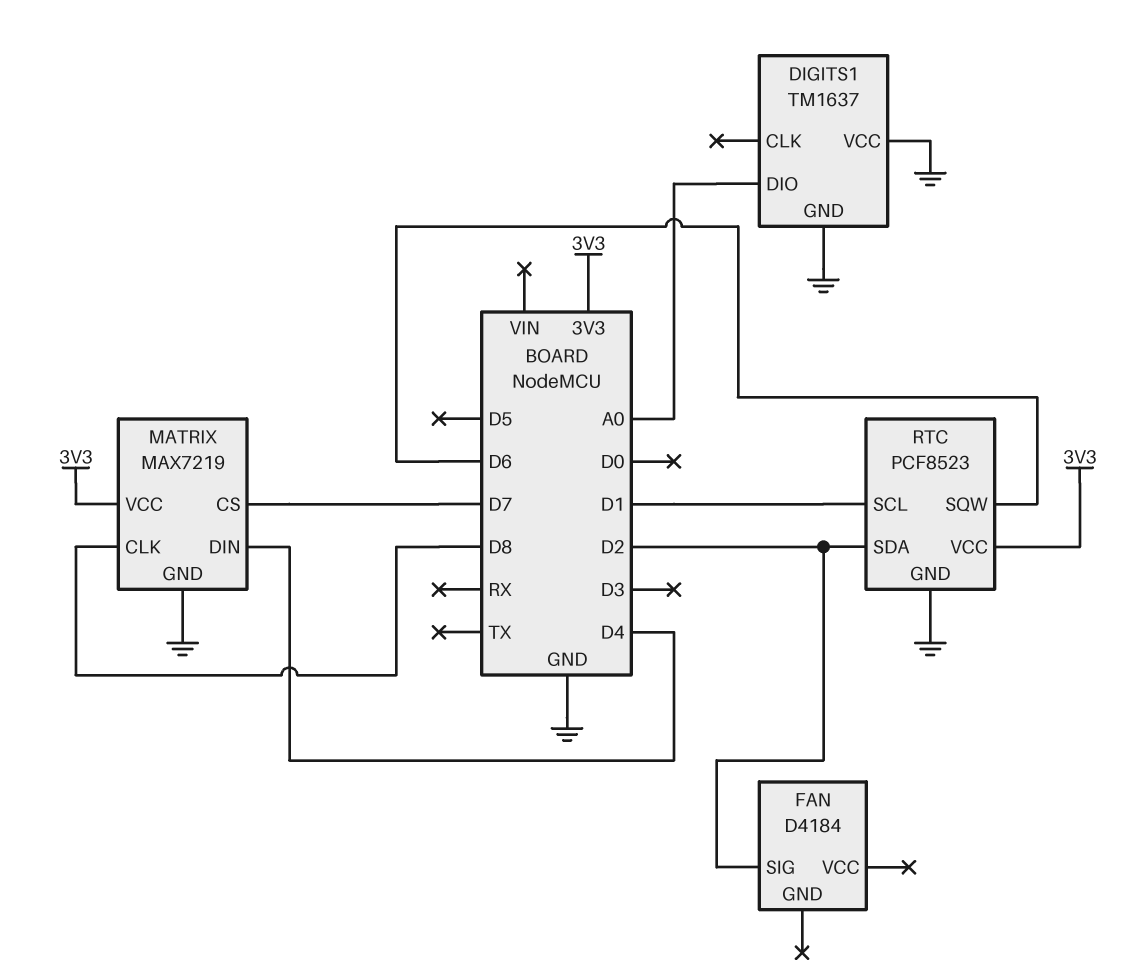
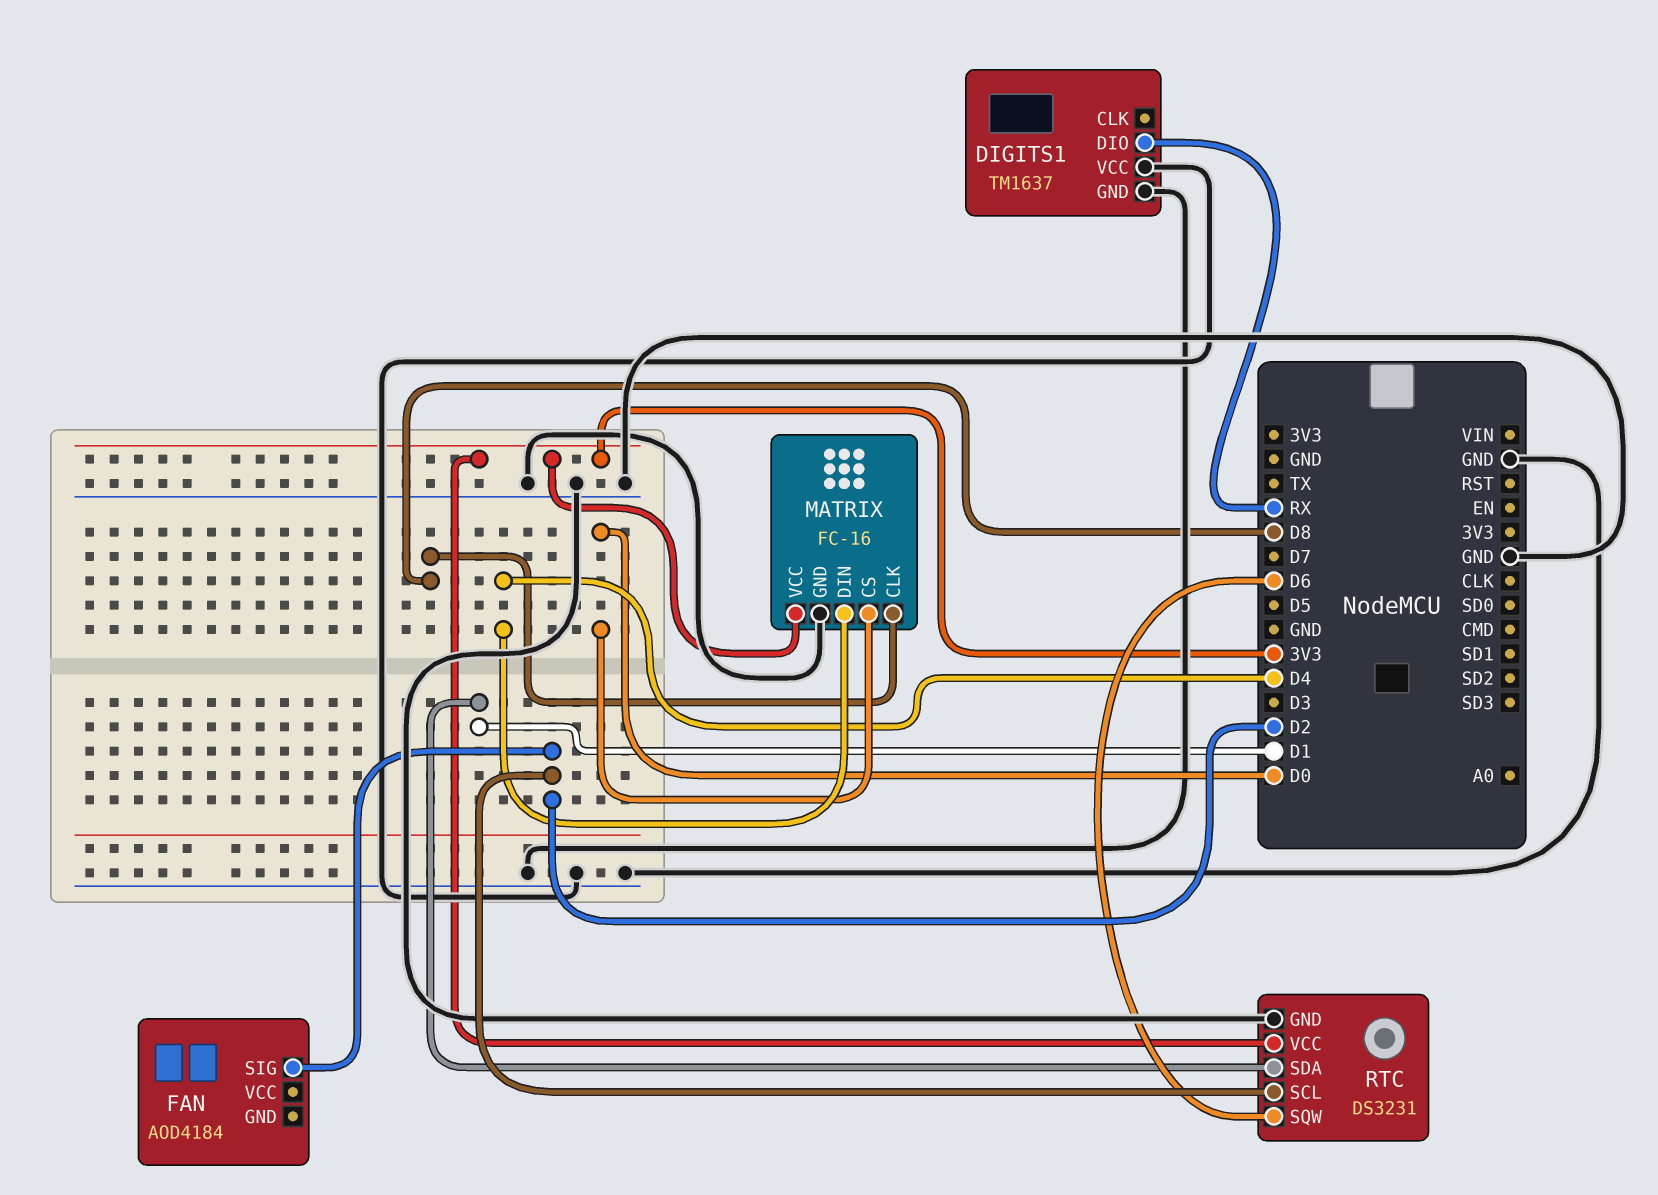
DIGITS1 pin DIO: A0 -> RX
FAN: D4184 -> AOD4184
MATRIX: MAX7219 -> FC-16
MATRIX pin CS: D7 -> D0
RTC: PCF8523 -> DS3231
RTC pin SCL: D1 -> D2
RTC pin SDA: D2 -> D1

